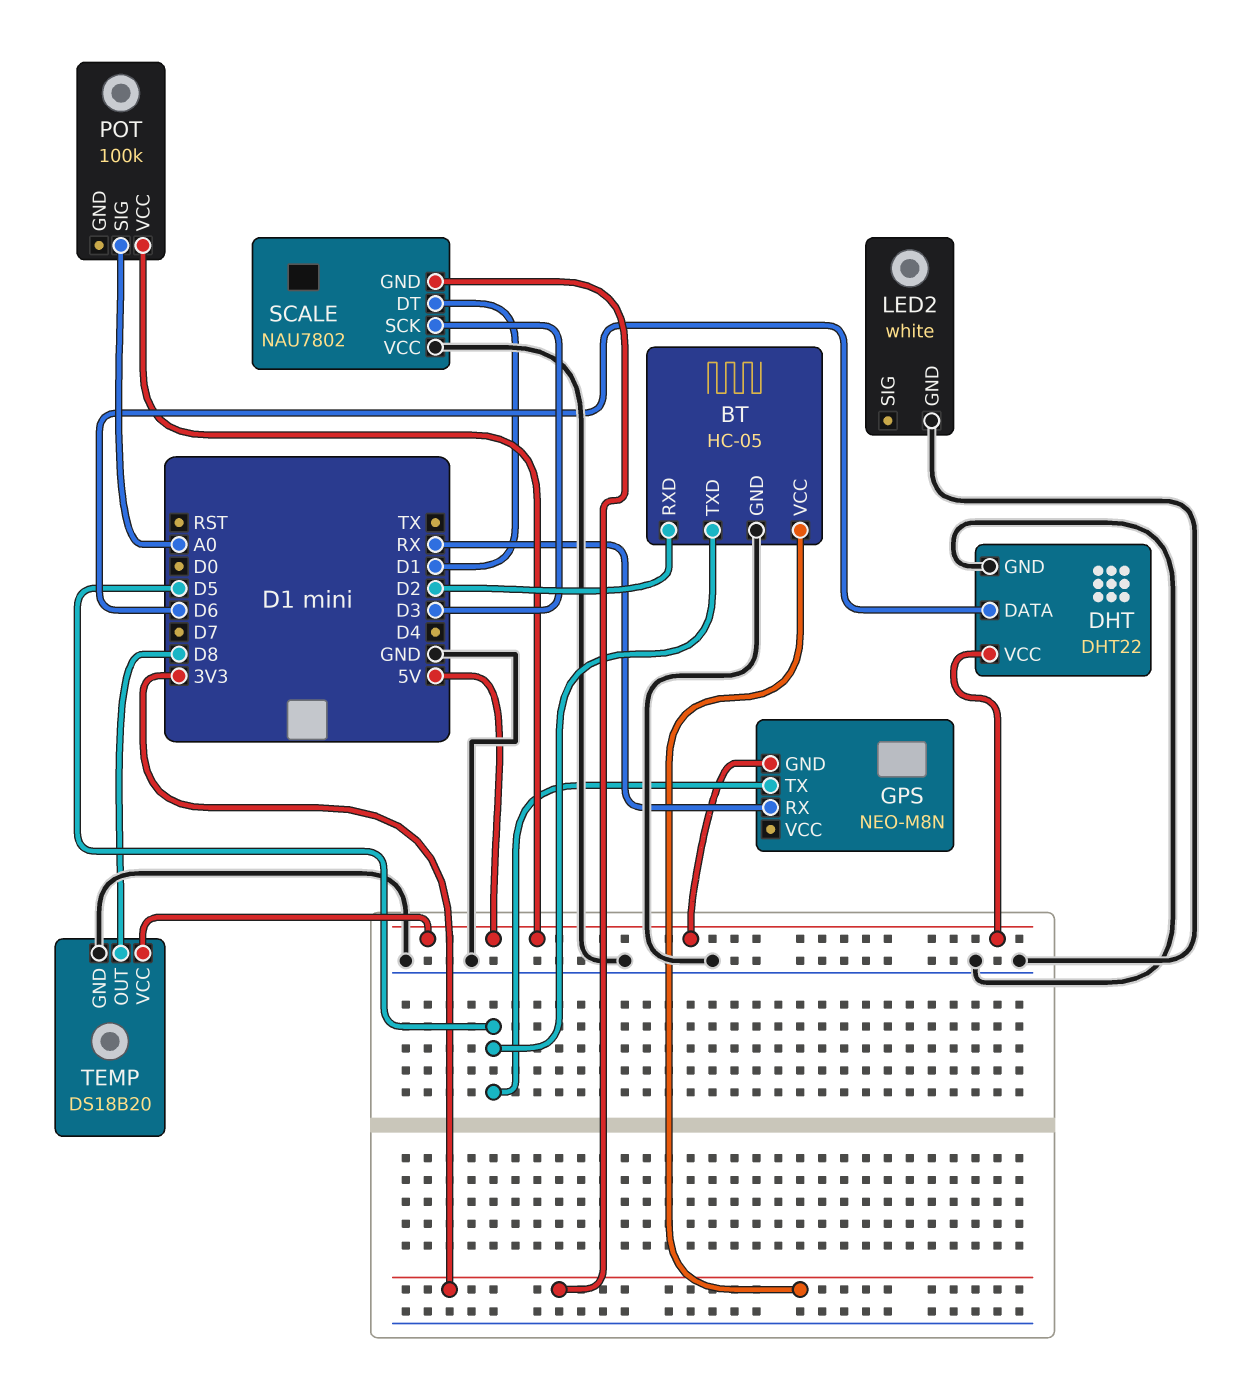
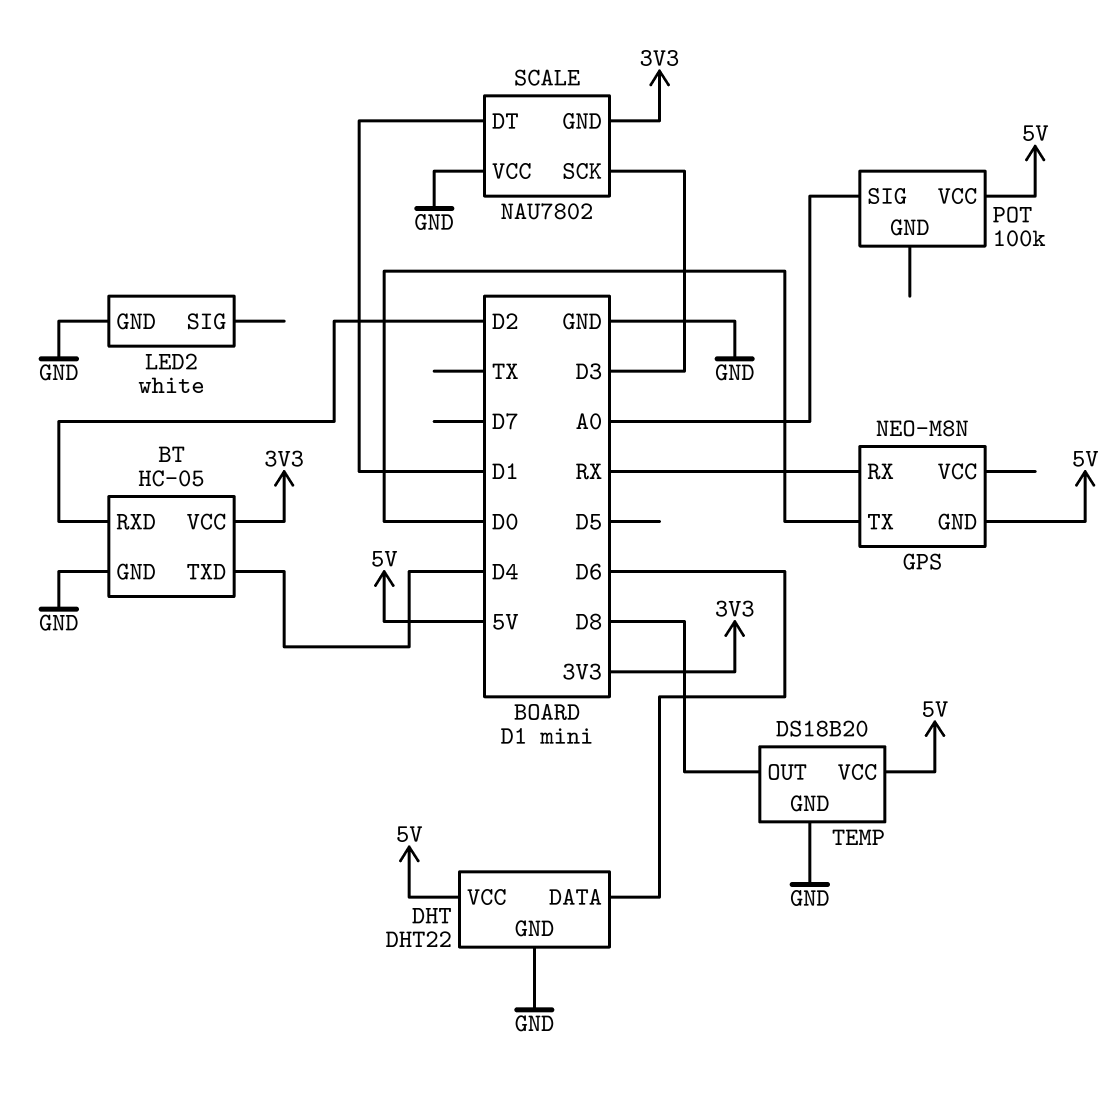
BT pin TXD: D5 -> D4
GPS pin TX: D5 -> D0

